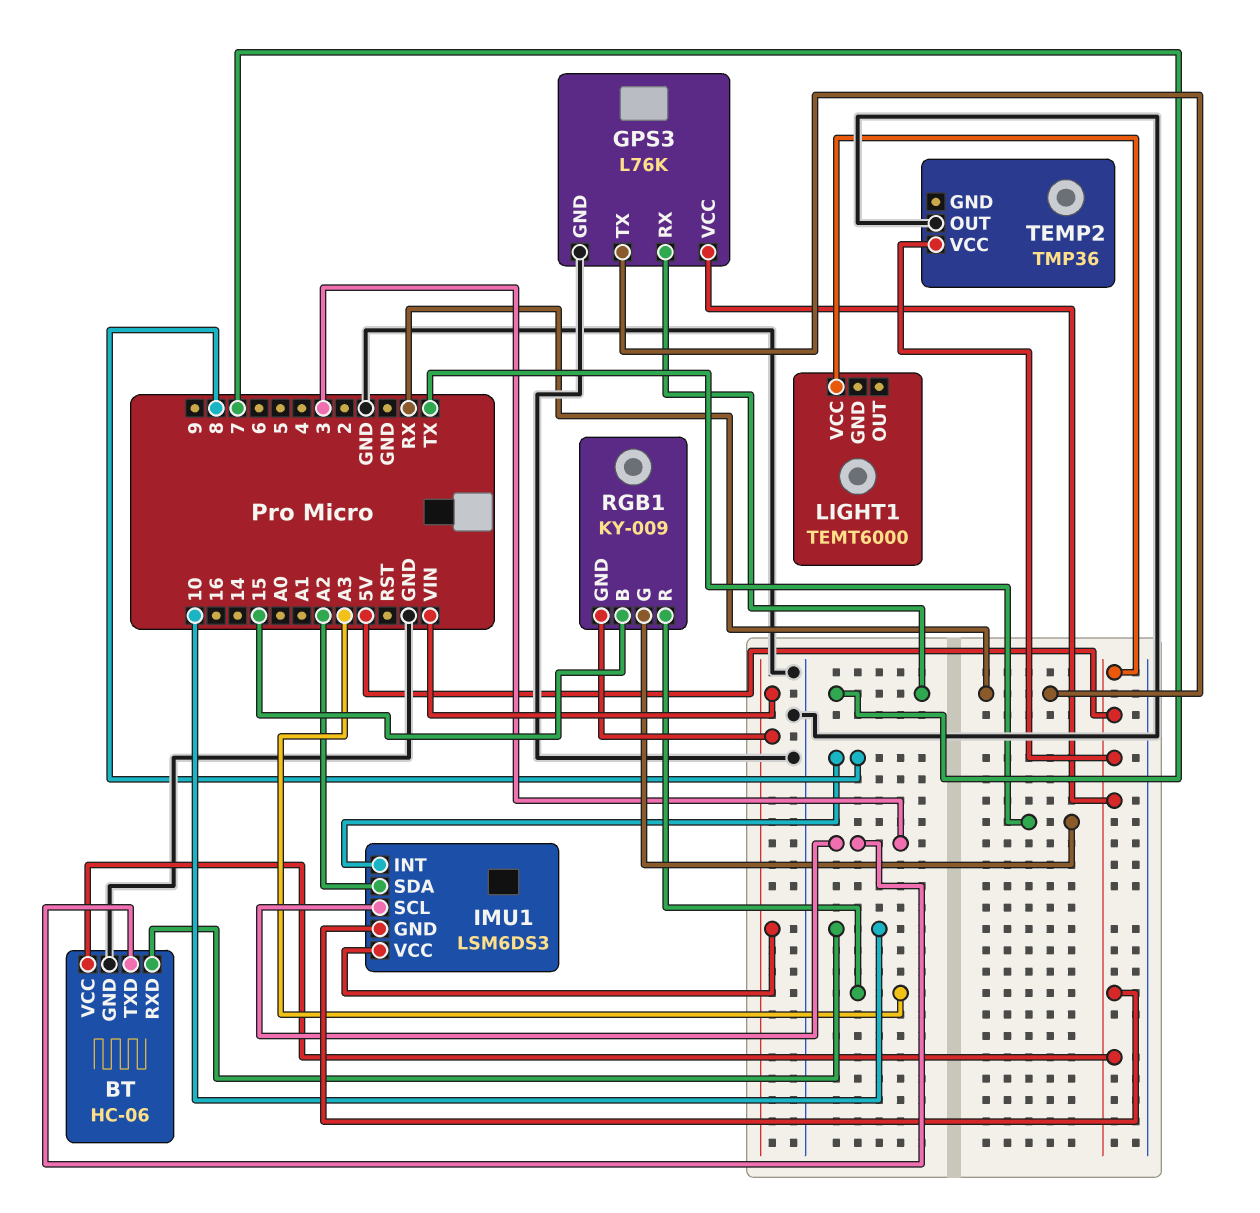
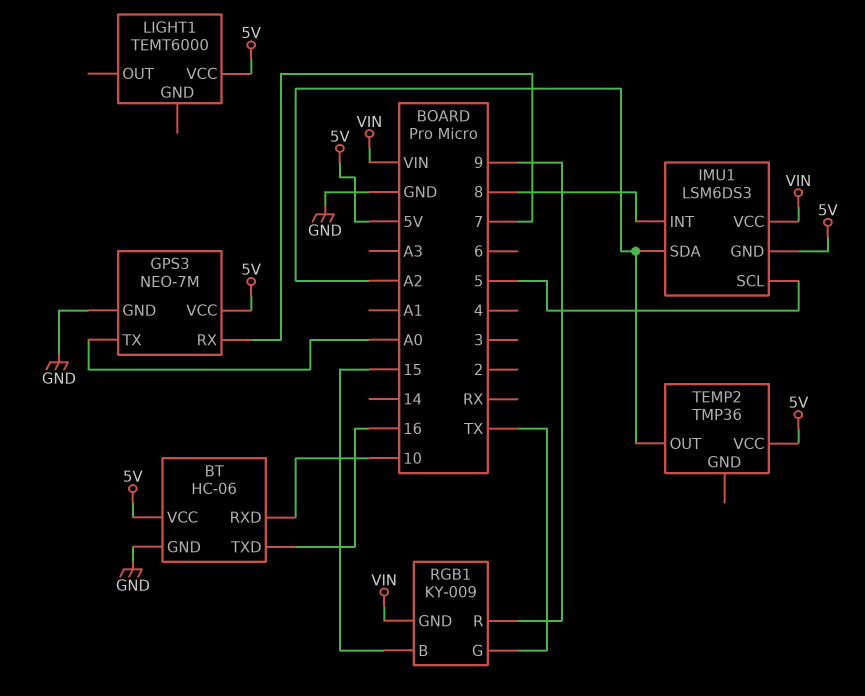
BT pin TXD: 3 -> 16
GPS3: L76K -> NEO-7M
GPS3 pin TX: RX -> A0
IMU1 pin SCL: 3 -> 5
RGB1 pin R: A3 -> 9
TEMP2 pin OUT: GND -> A2

